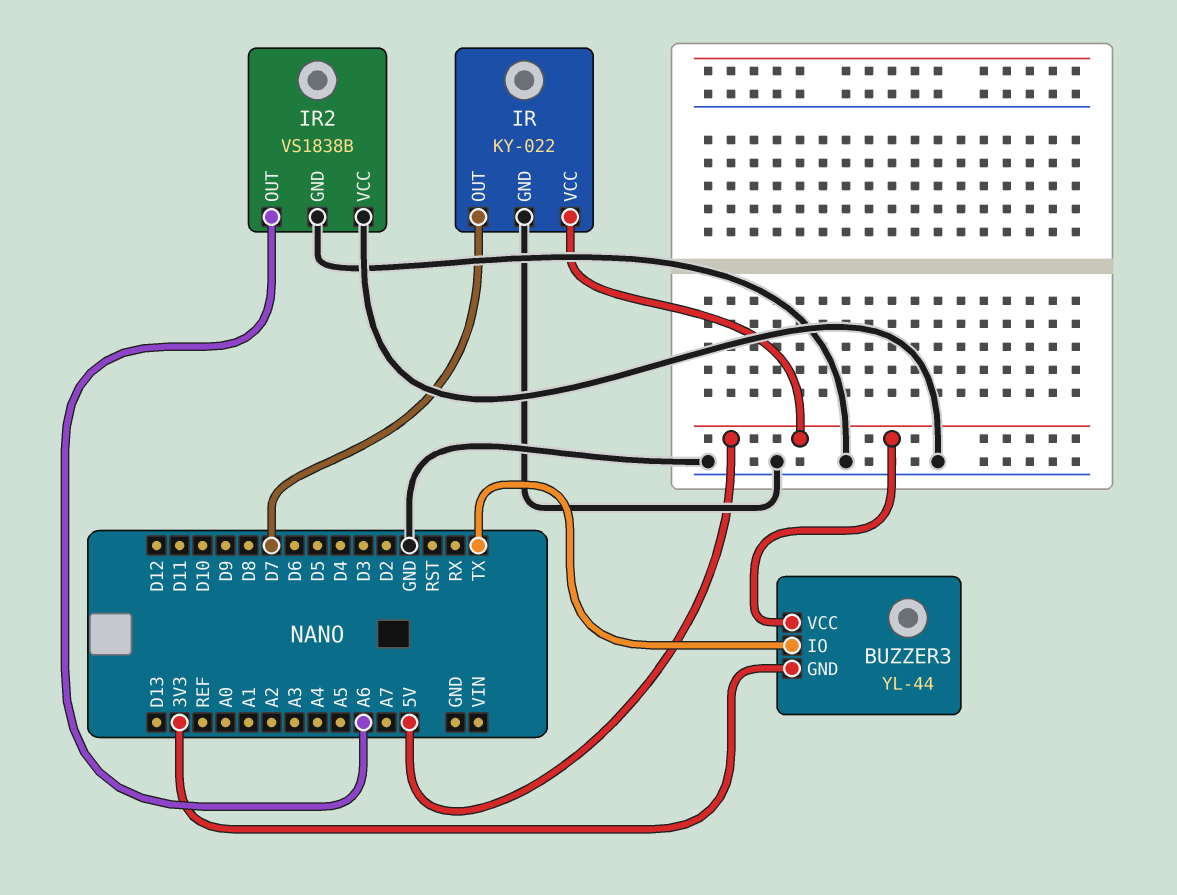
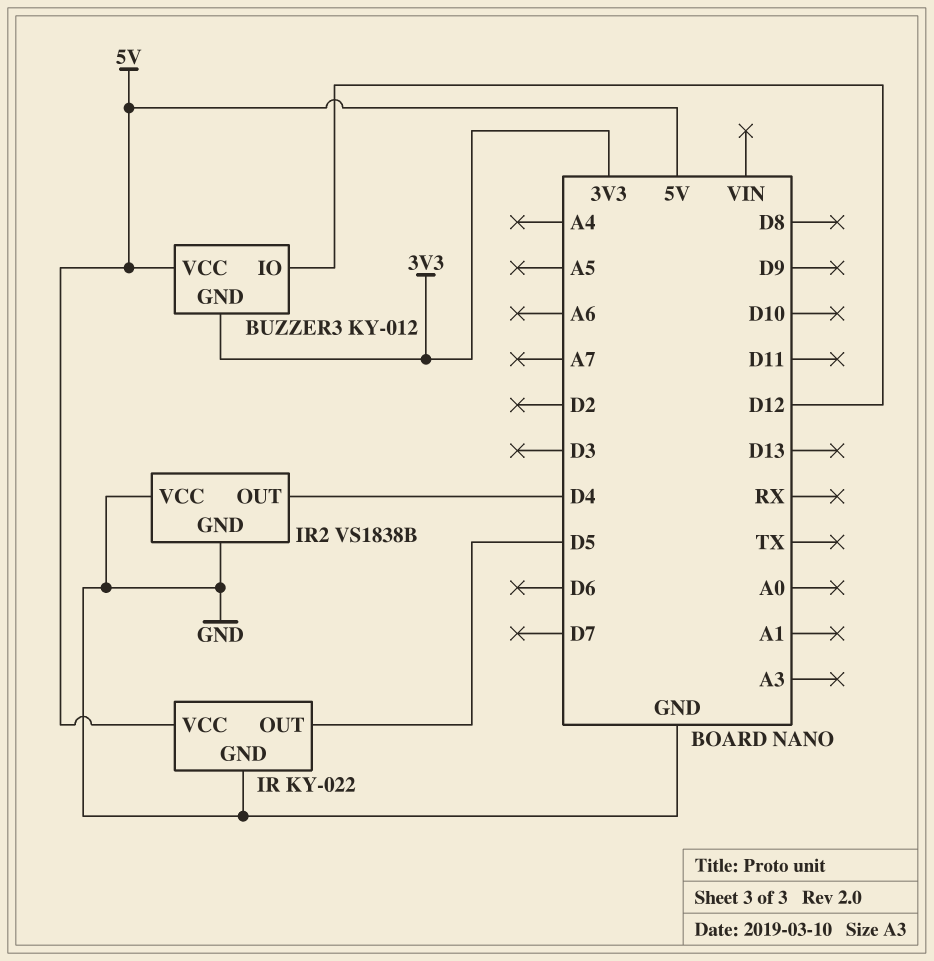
BUZZER3: YL-44 -> KY-012
BUZZER3 pin IO: TX -> D12
IR pin OUT: D7 -> D5
IR2 pin OUT: A6 -> D4

